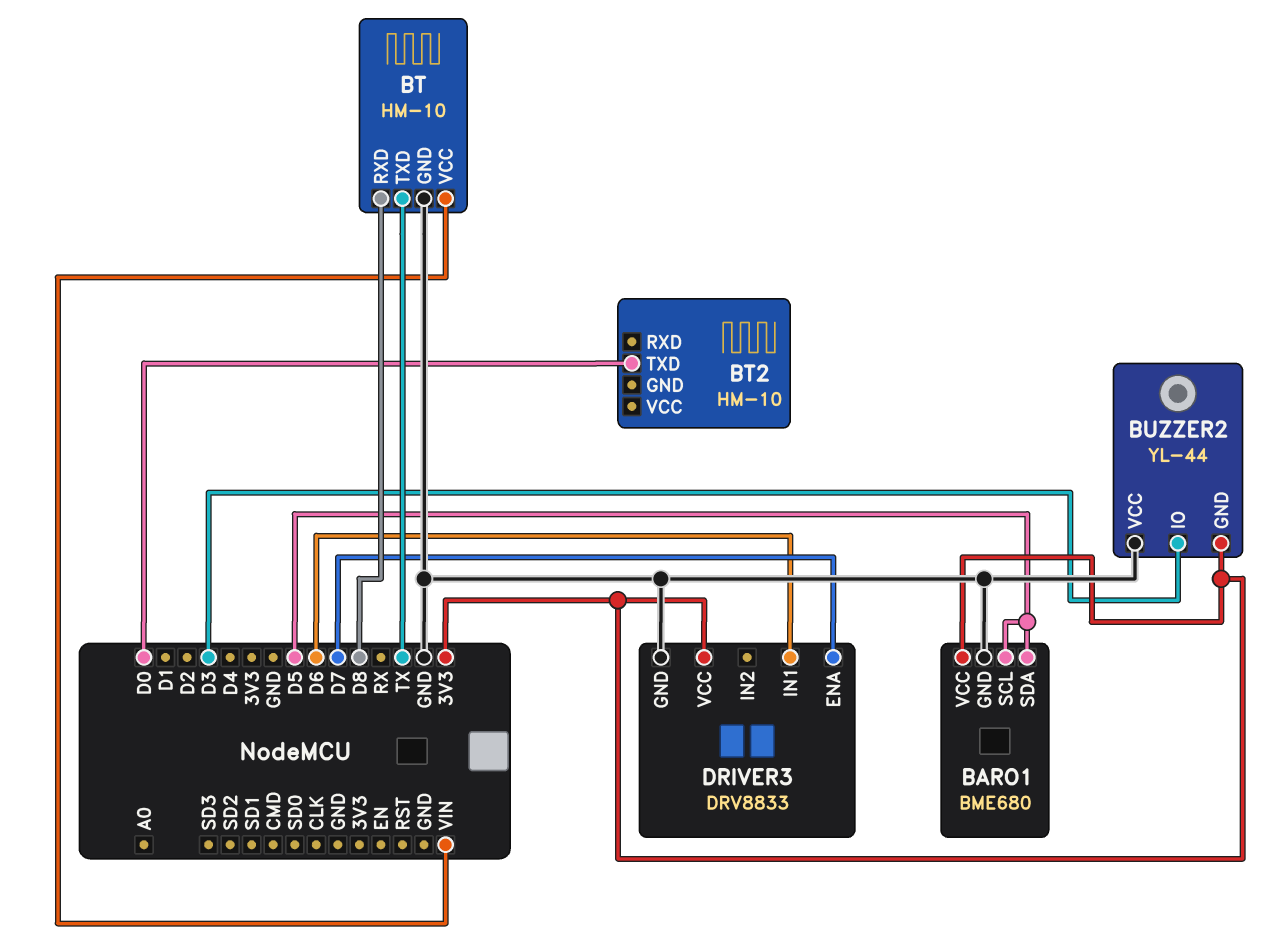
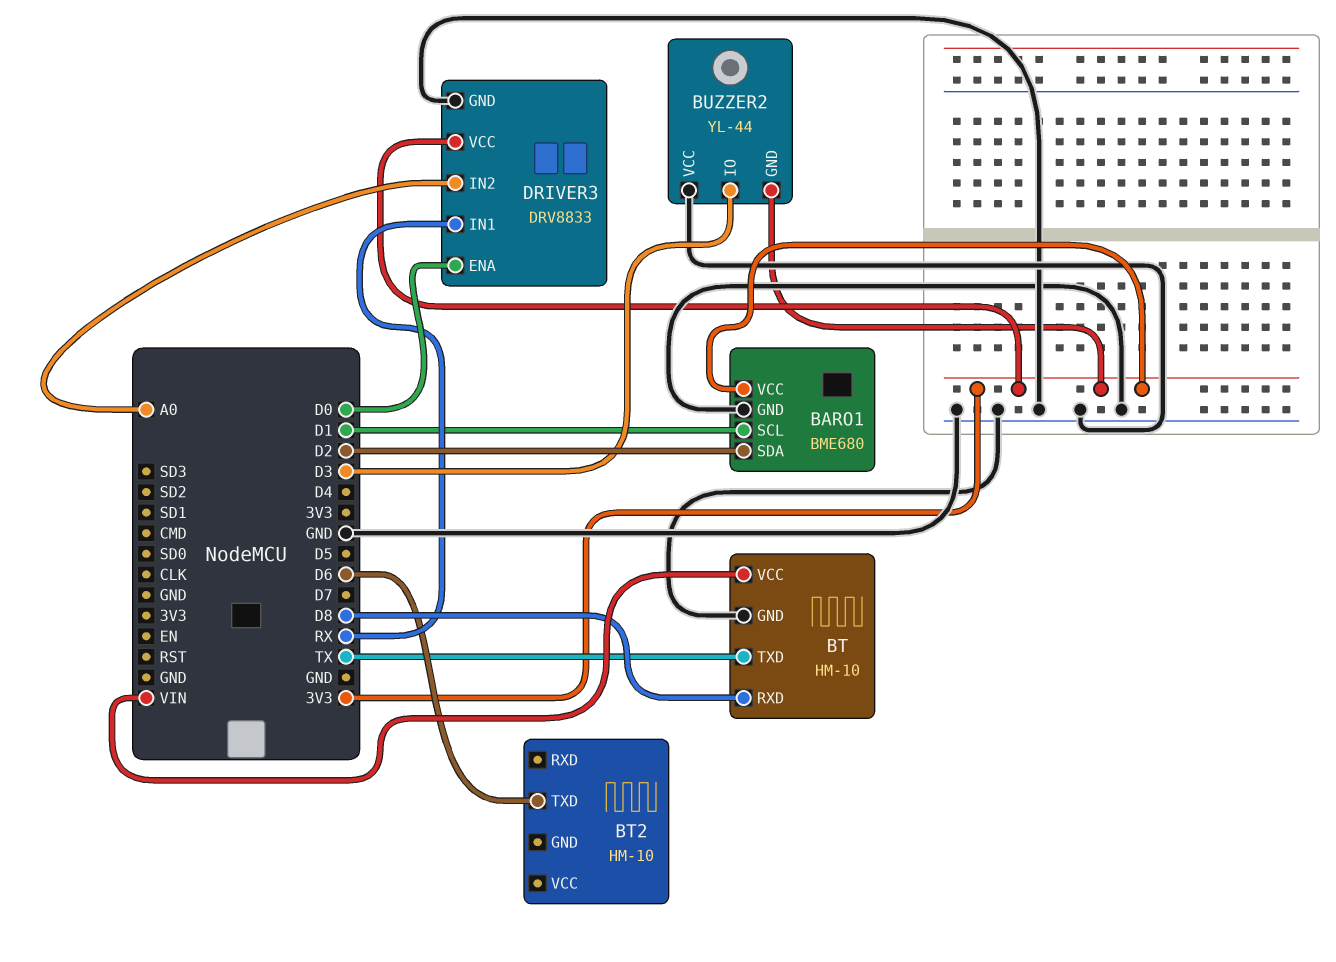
BARO1 pin SCL: D5 -> D1
BARO1 pin SDA: D5 -> D2
BT2 pin TXD: D0 -> D6
DRIVER3 pin ENA: D7 -> D0
DRIVER3 pin IN1: D6 -> RX
DRIVER3 pin IN2: none -> A0

